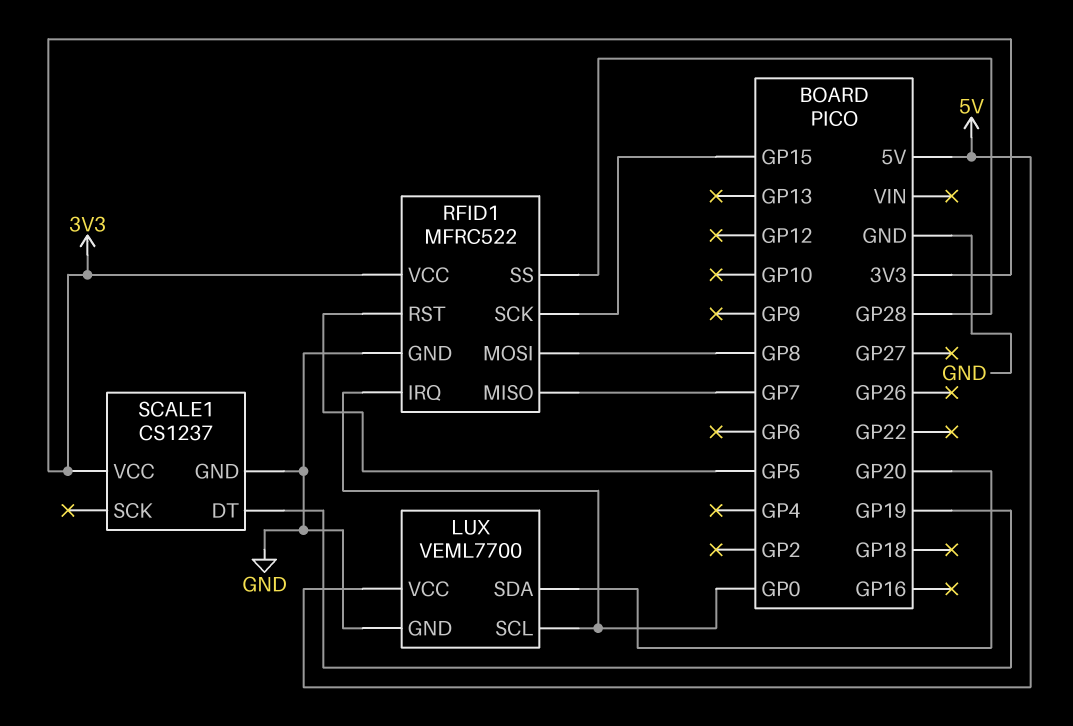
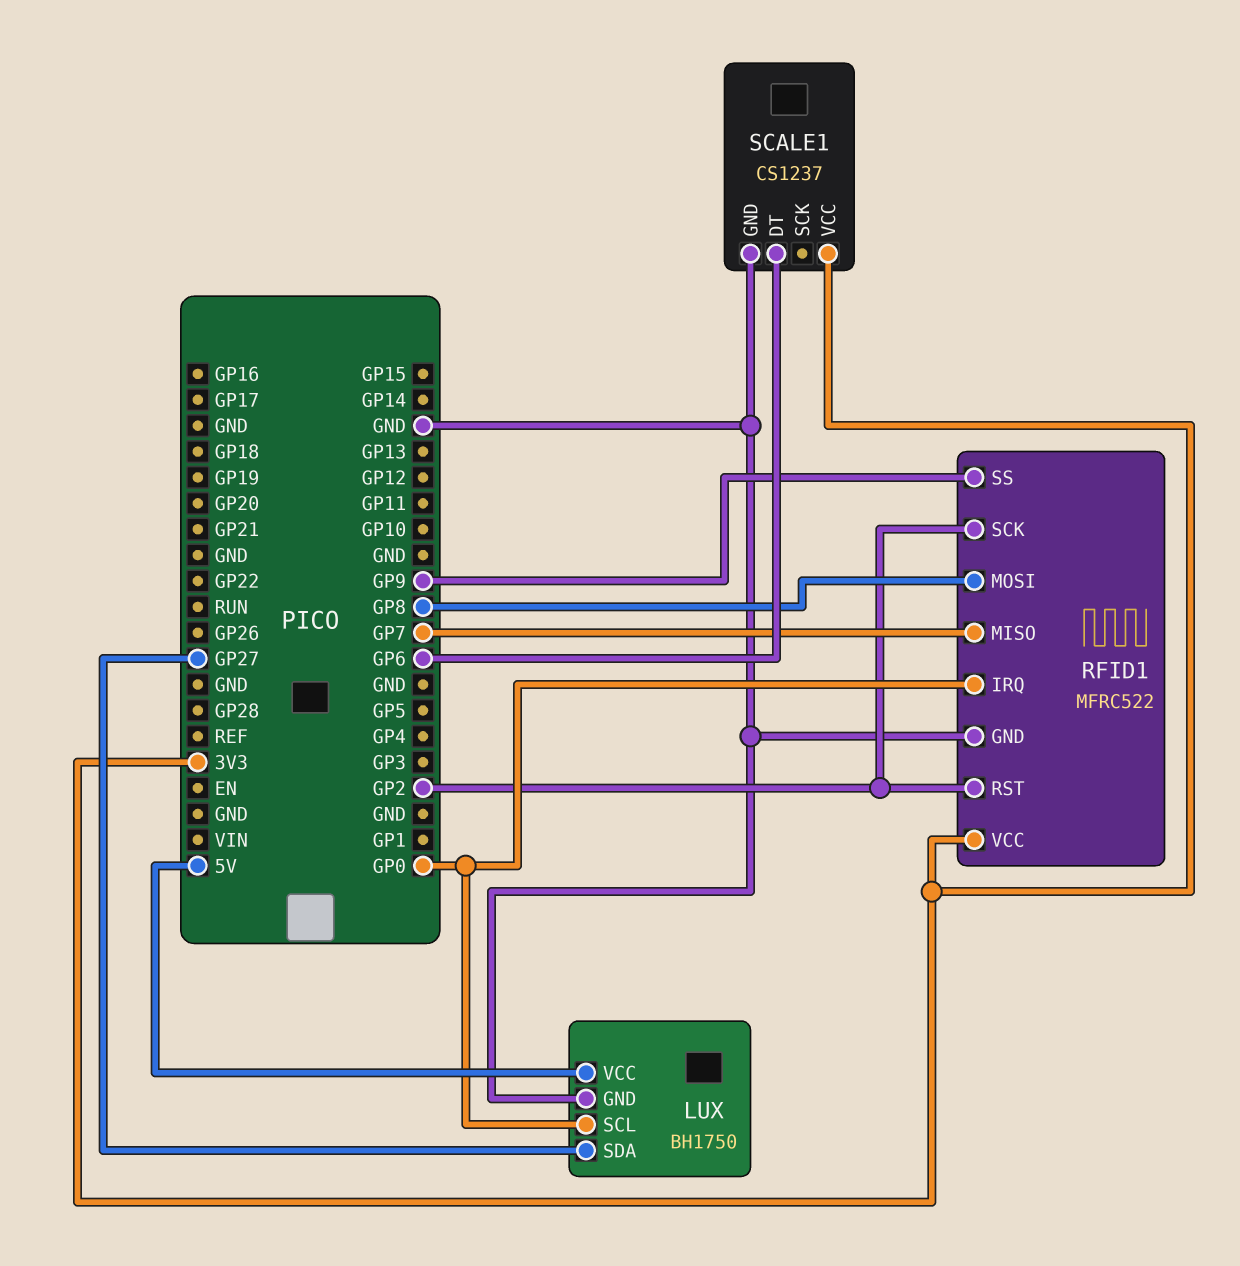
LUX: VEML7700 -> BH1750
LUX pin SDA: GP20 -> GP27
RFID1 pin RST: GP5 -> GP2
RFID1 pin SCK: GP15 -> GP2
RFID1 pin SS: GP28 -> GP9
SCALE1 pin DT: GP19 -> GP6

